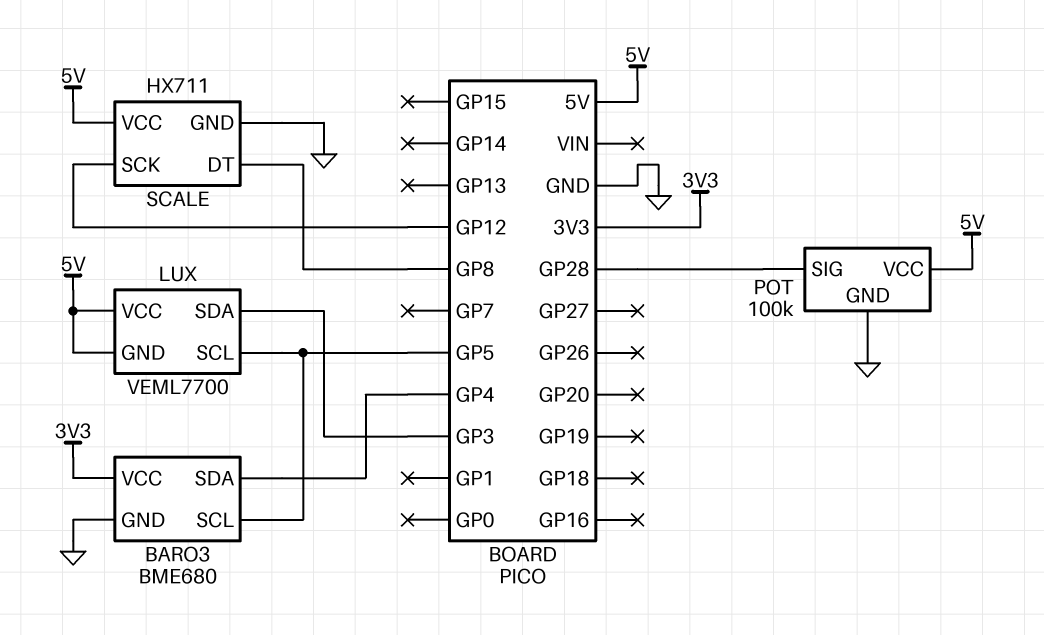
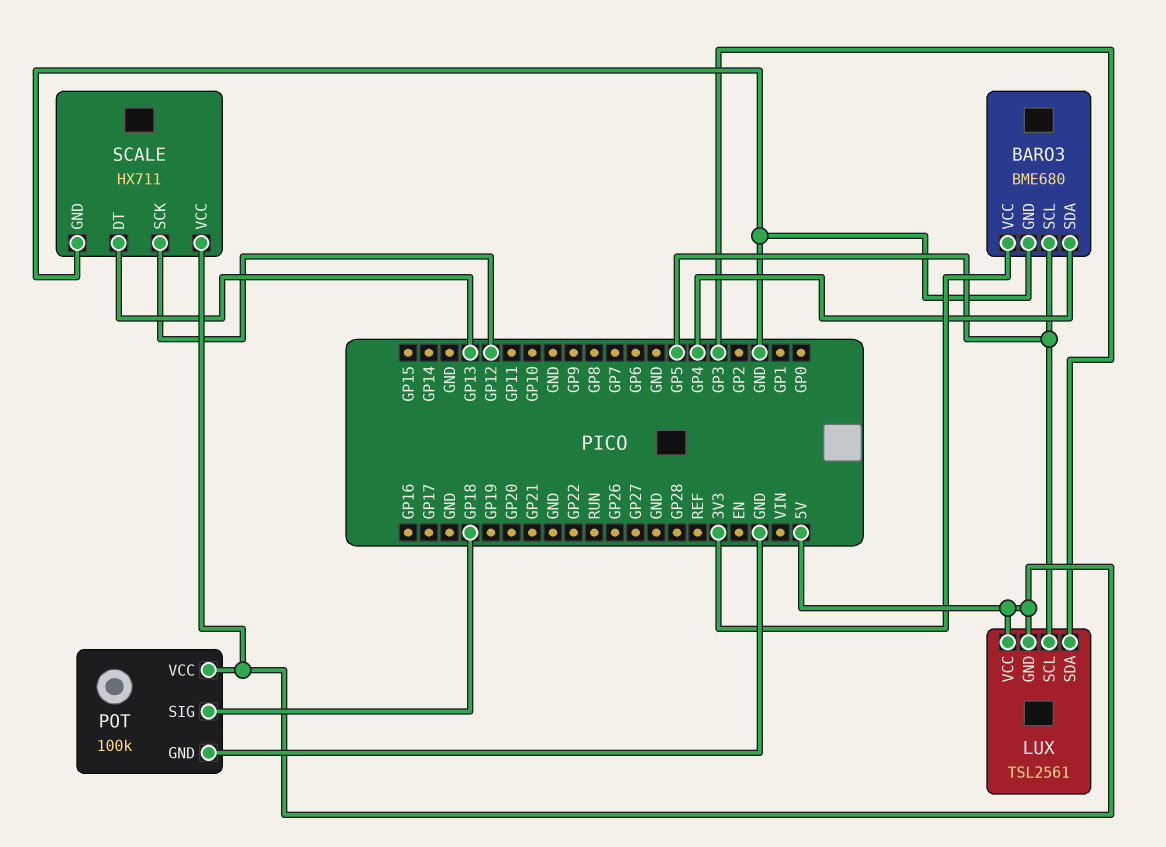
LUX: VEML7700 -> TSL2561
POT pin SIG: GP28 -> GP18
SCALE pin DT: GP8 -> GP13

